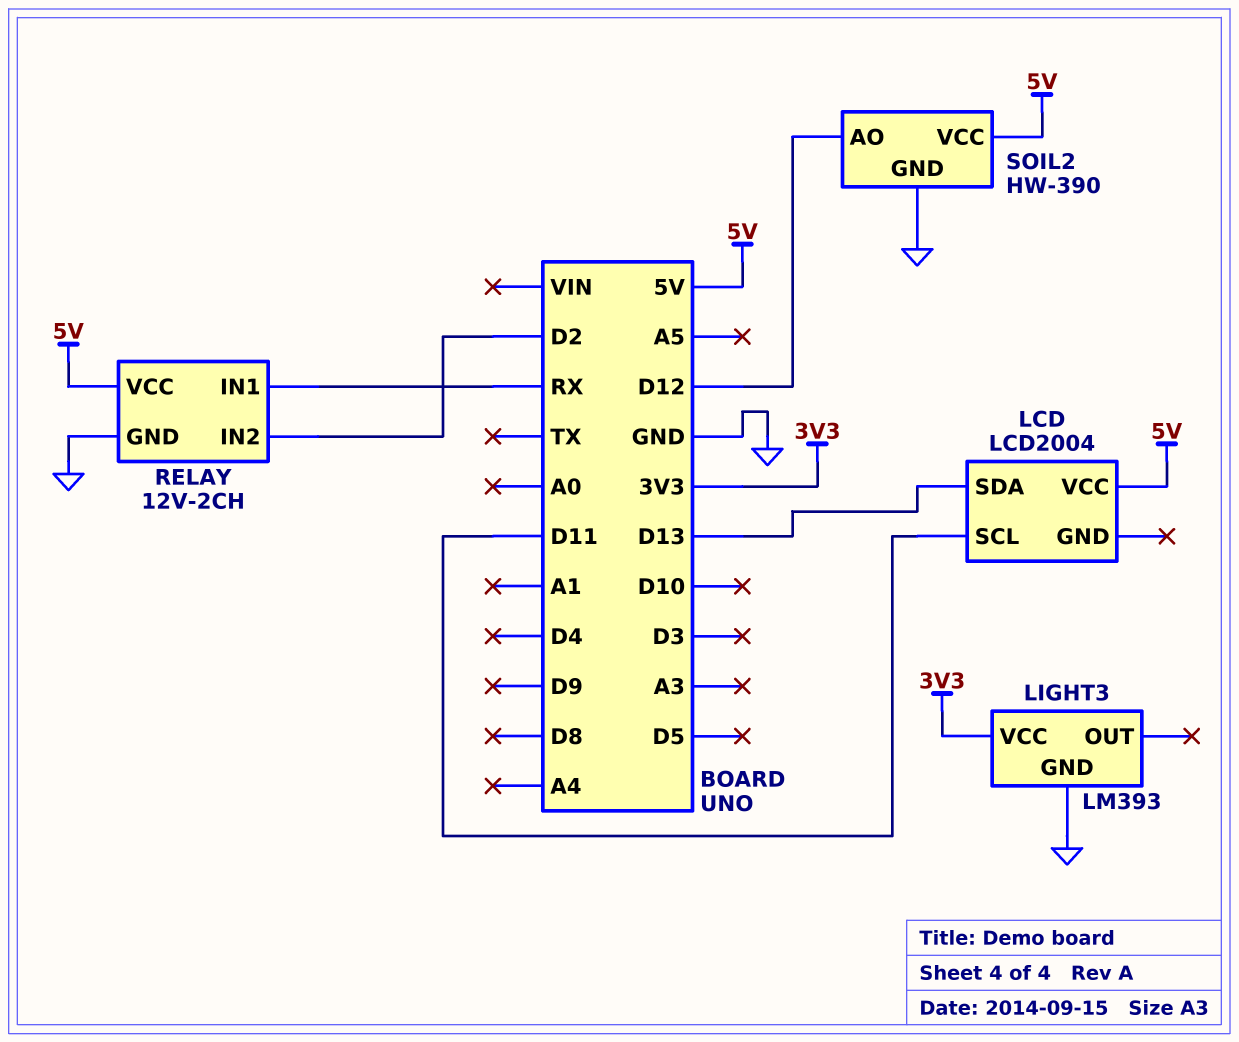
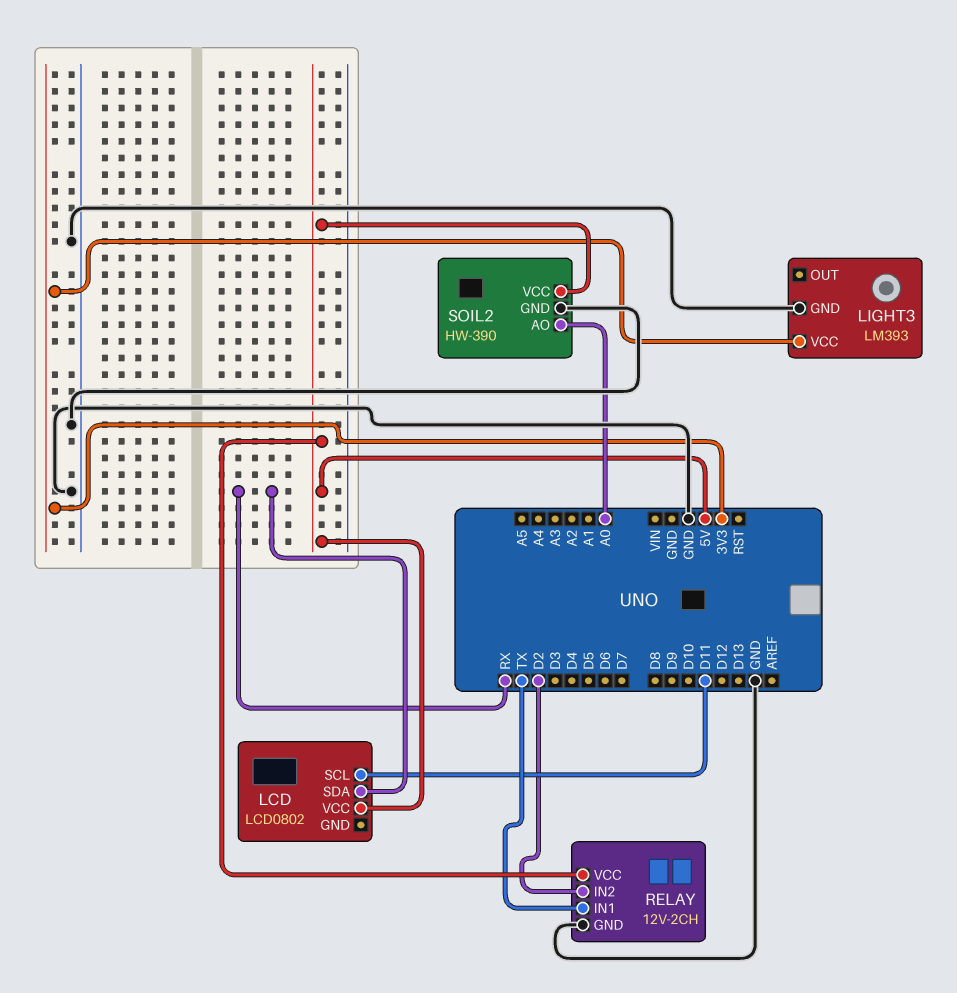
LCD: LCD2004 -> LCD0802
LCD pin SDA: D13 -> RX
RELAY pin IN1: RX -> TX
SOIL2 pin AO: D12 -> A0

